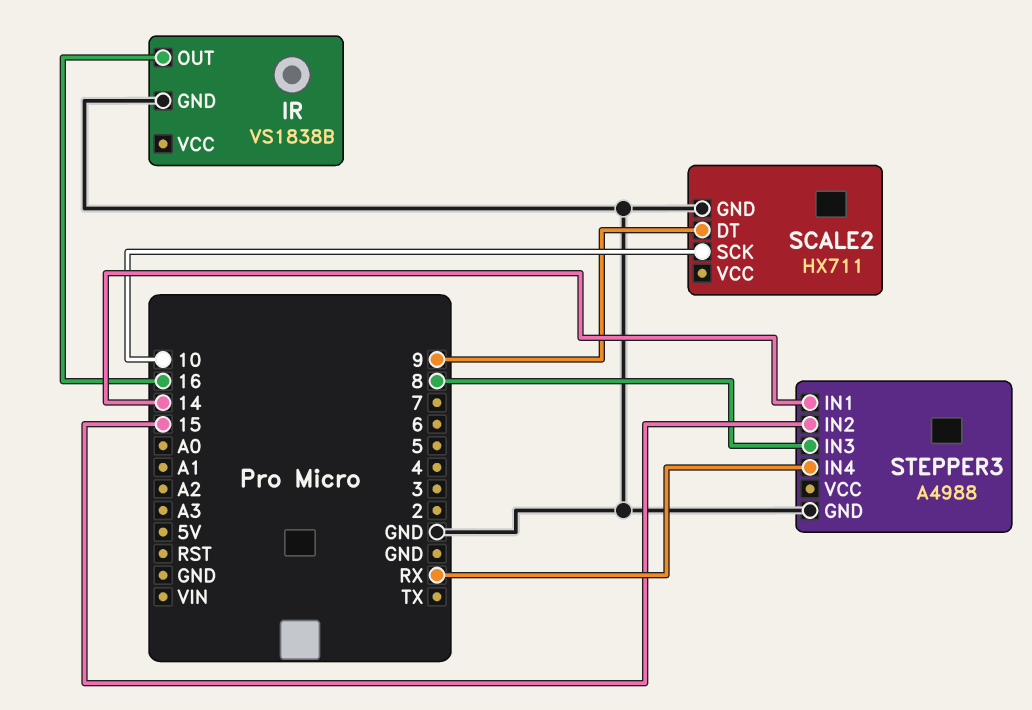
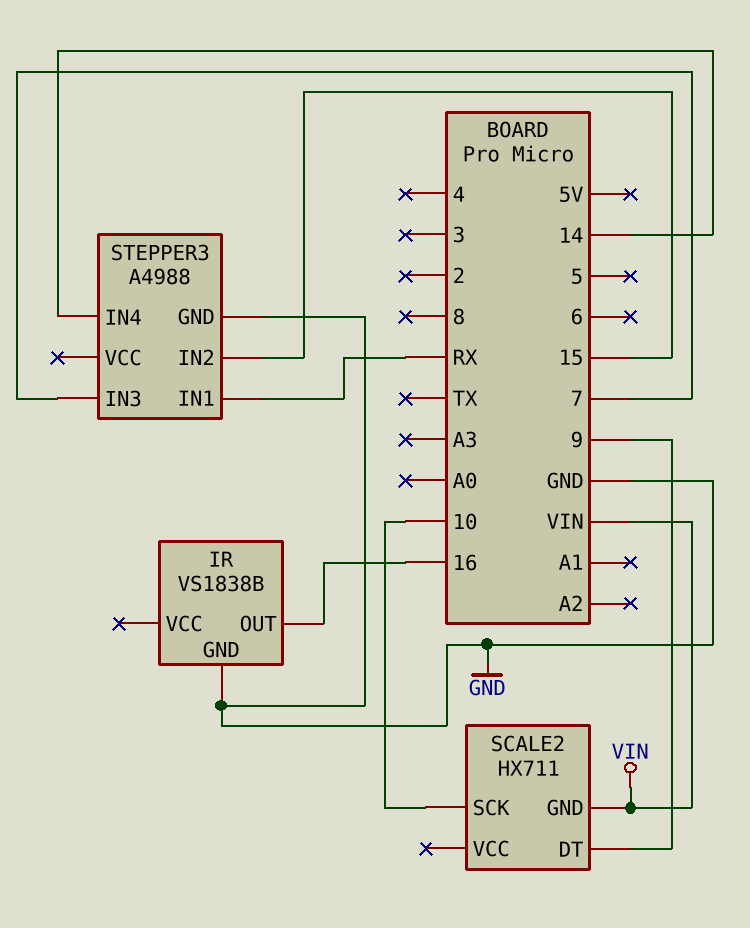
SCALE2 pin GND: GND -> VIN
STEPPER3 pin IN1: 14 -> RX
STEPPER3 pin IN3: 8 -> 7
STEPPER3 pin IN4: RX -> 14

